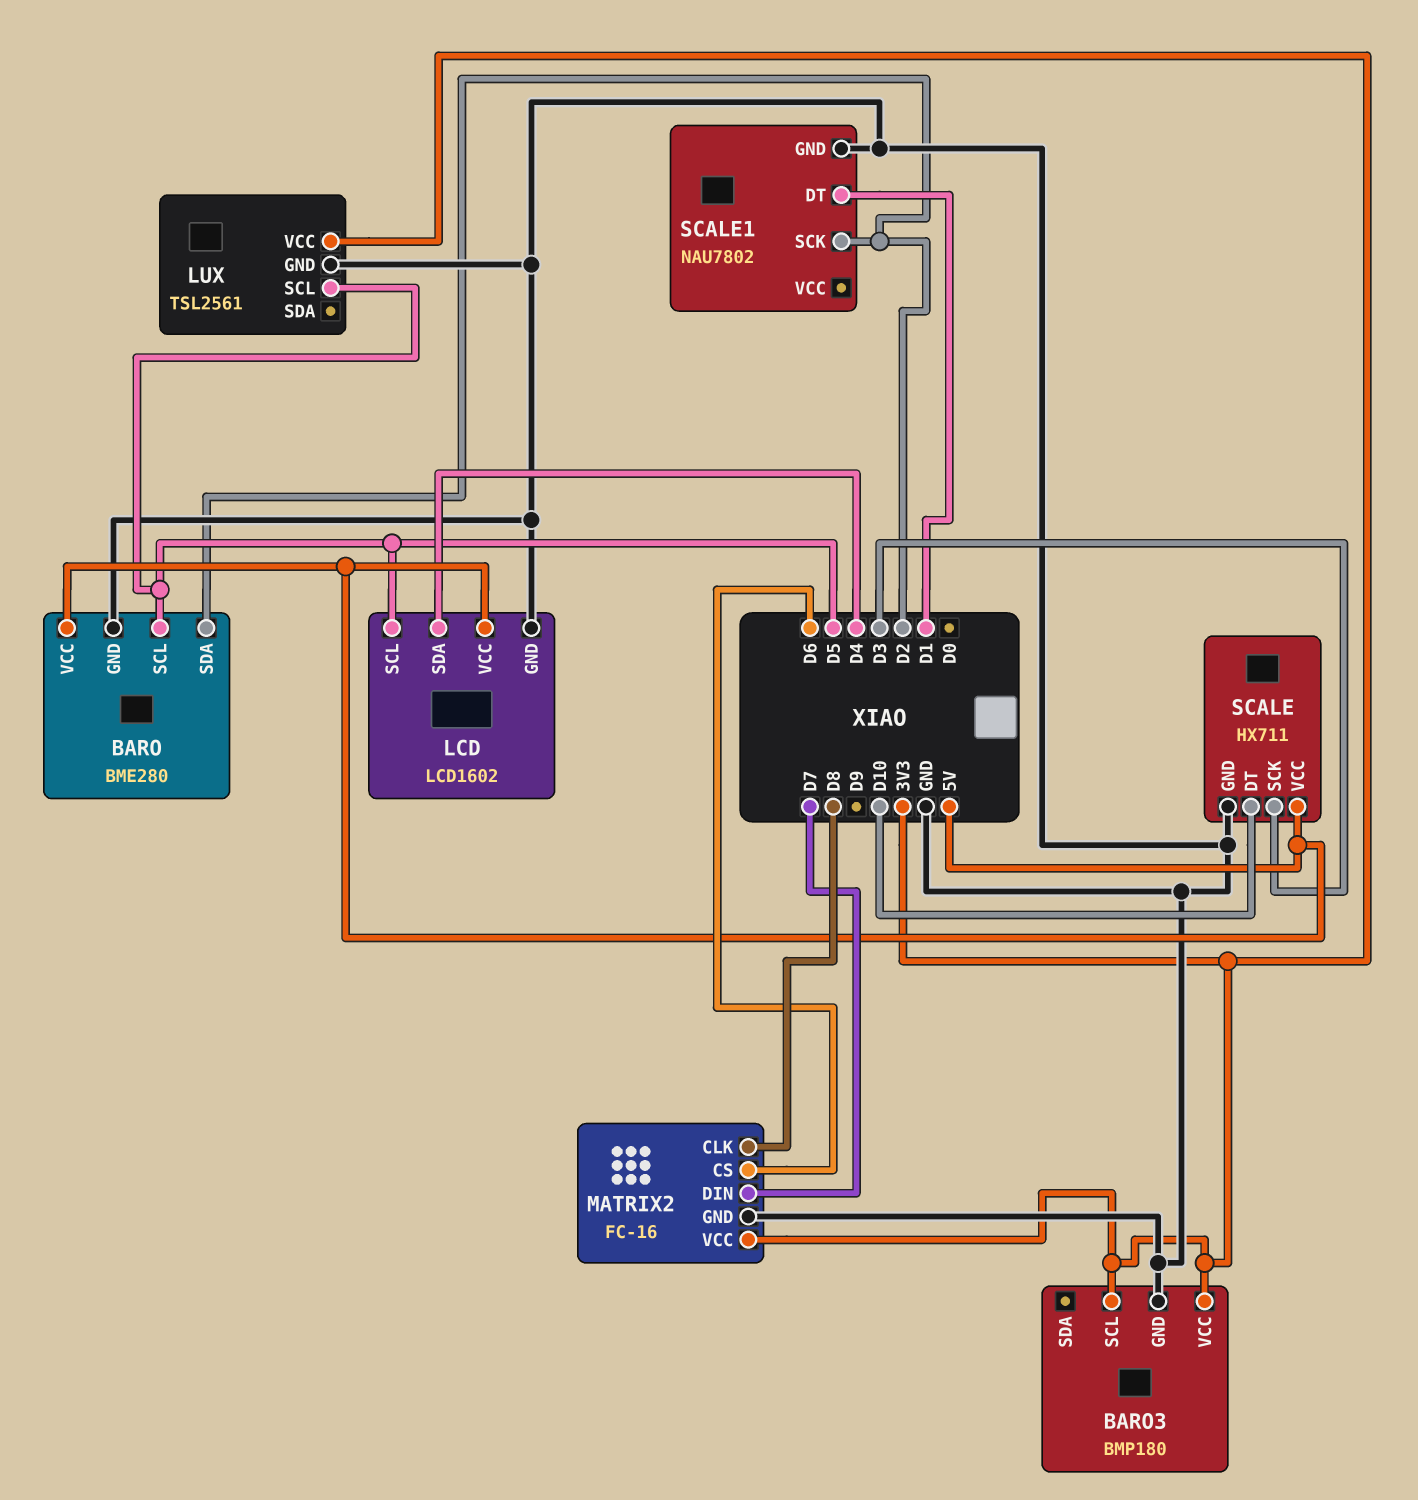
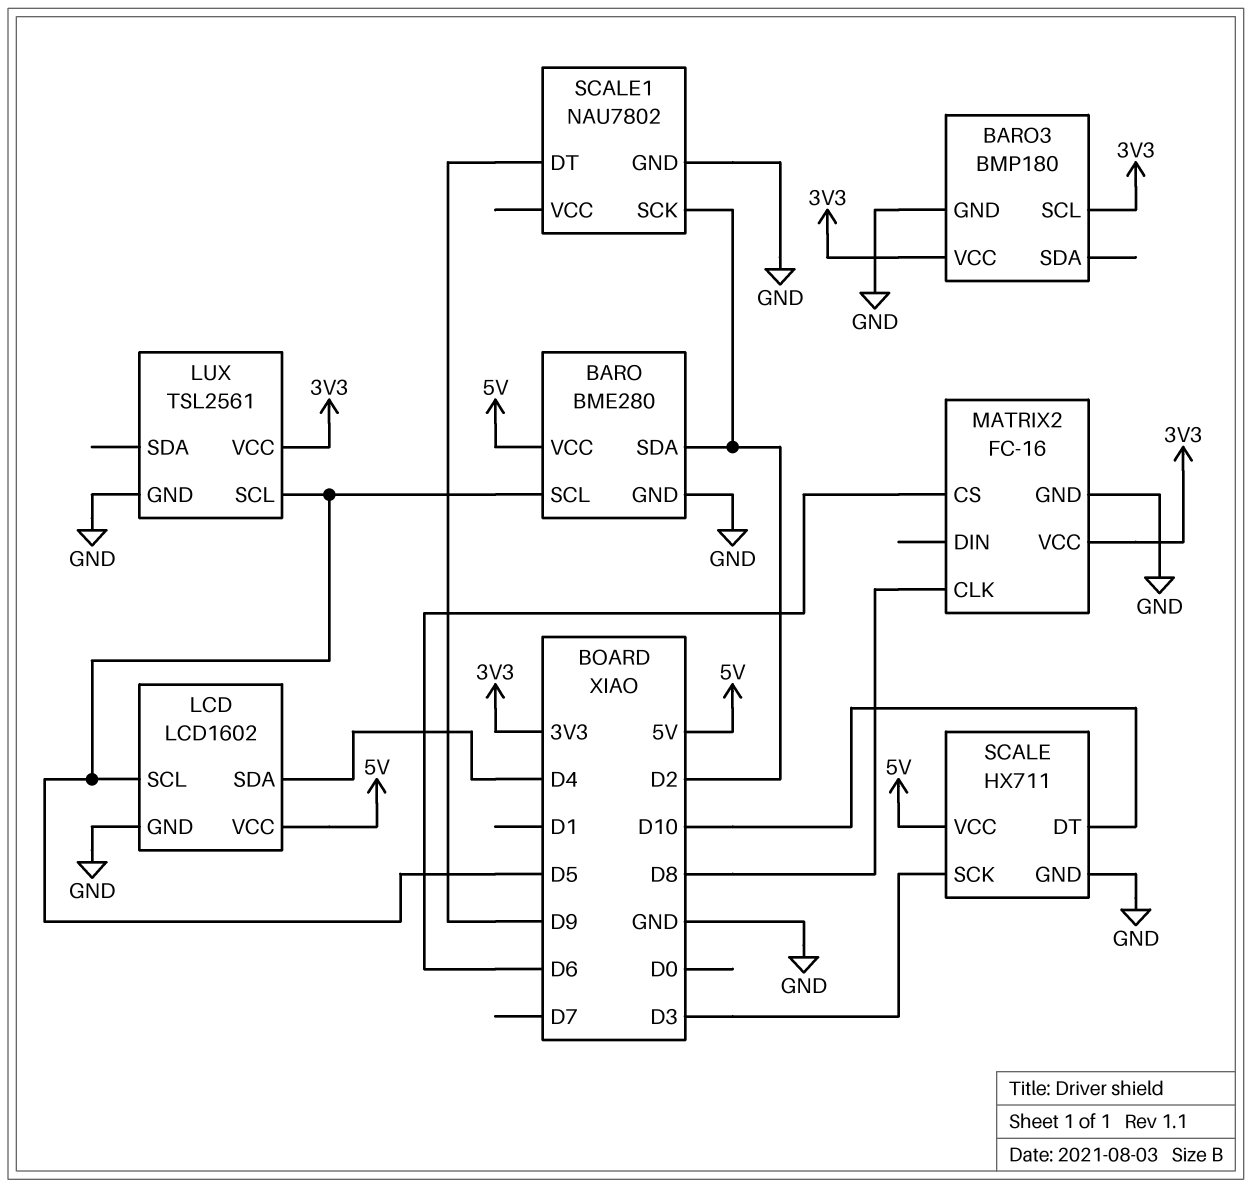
MATRIX2 pin DIN: D7 -> none
SCALE1 pin DT: D1 -> D9

